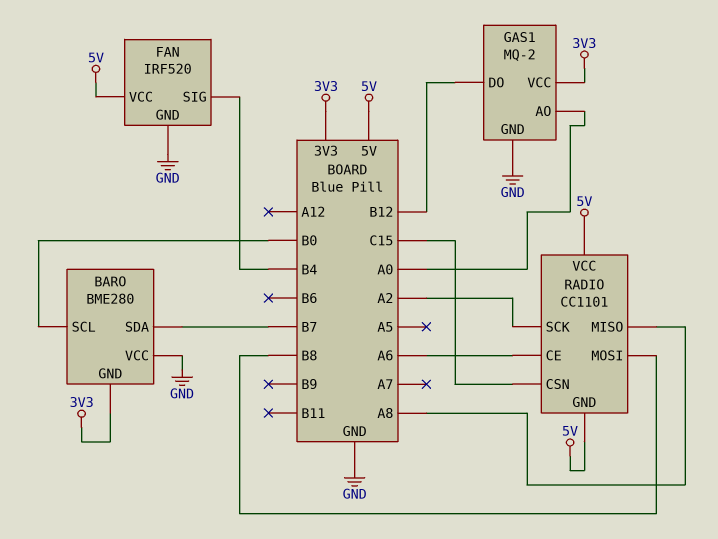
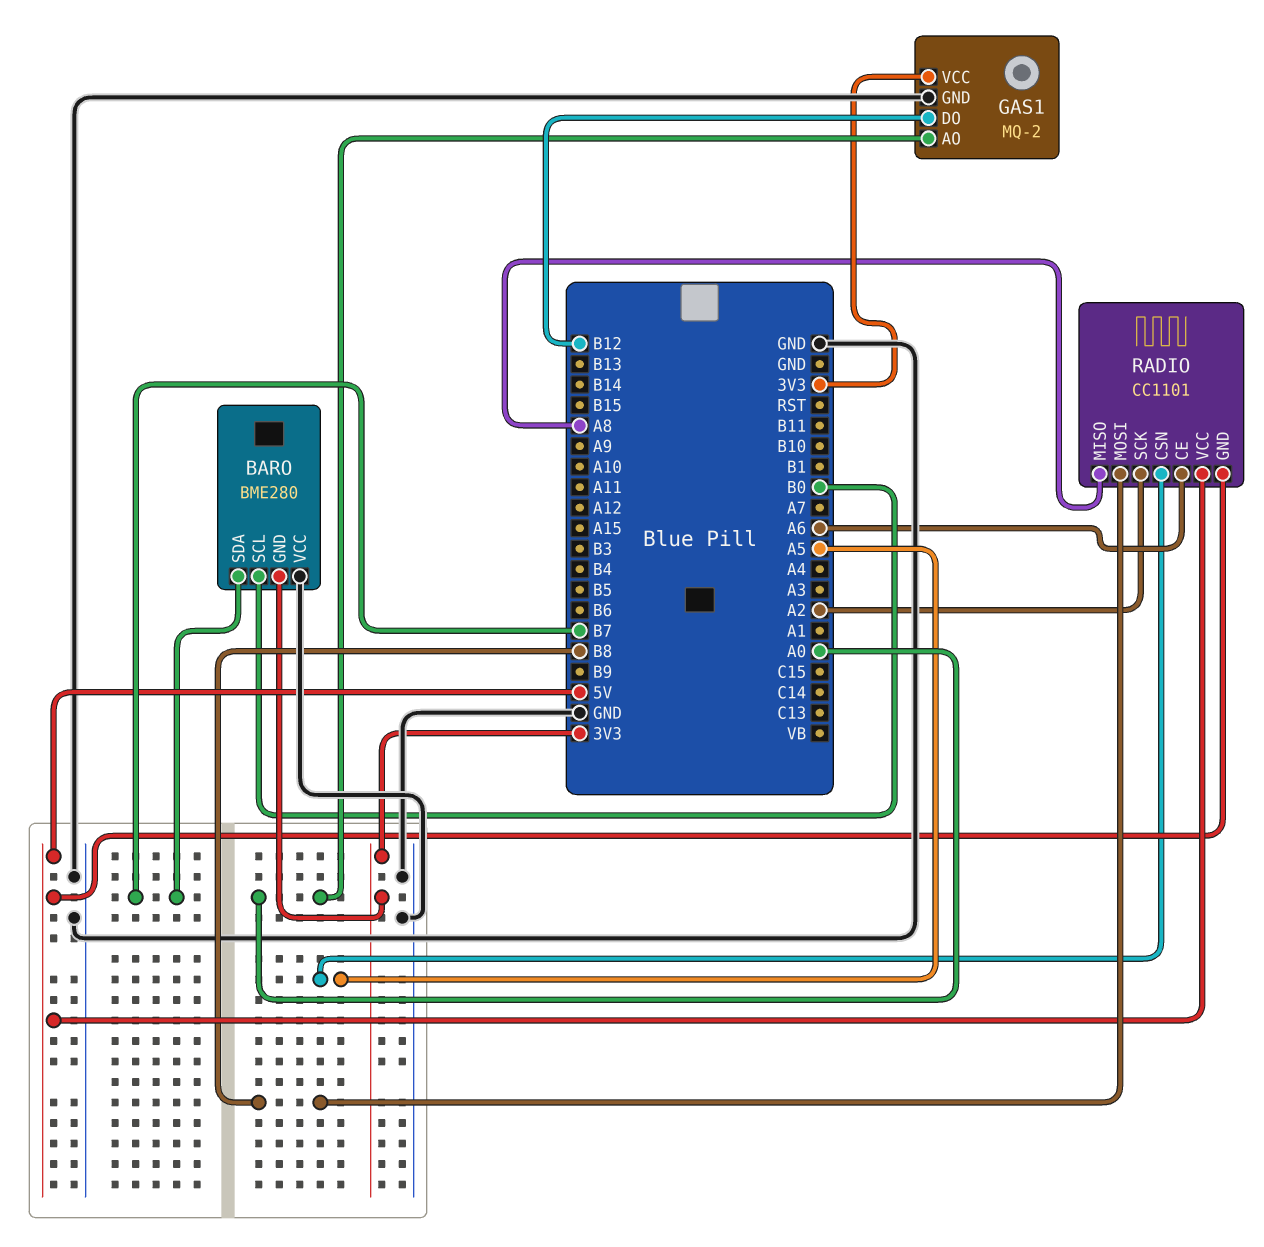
FAN: IRF520 -> none
FAN pin GND: GND -> none
FAN pin SIG: B4 -> none
FAN pin VCC: 5V -> none
RADIO pin CSN: C15 -> A5

